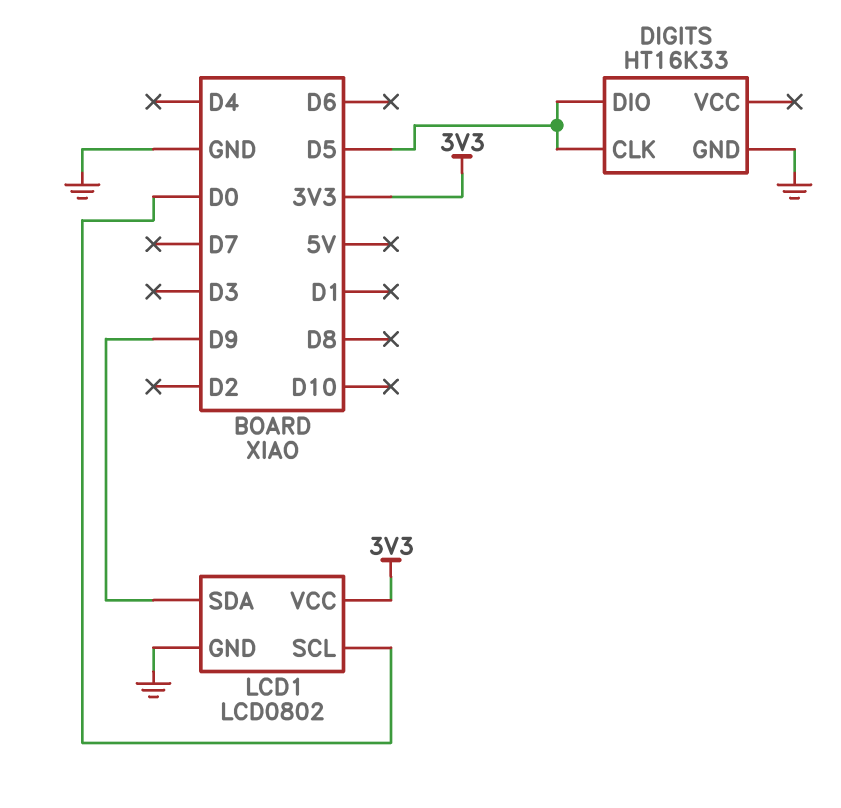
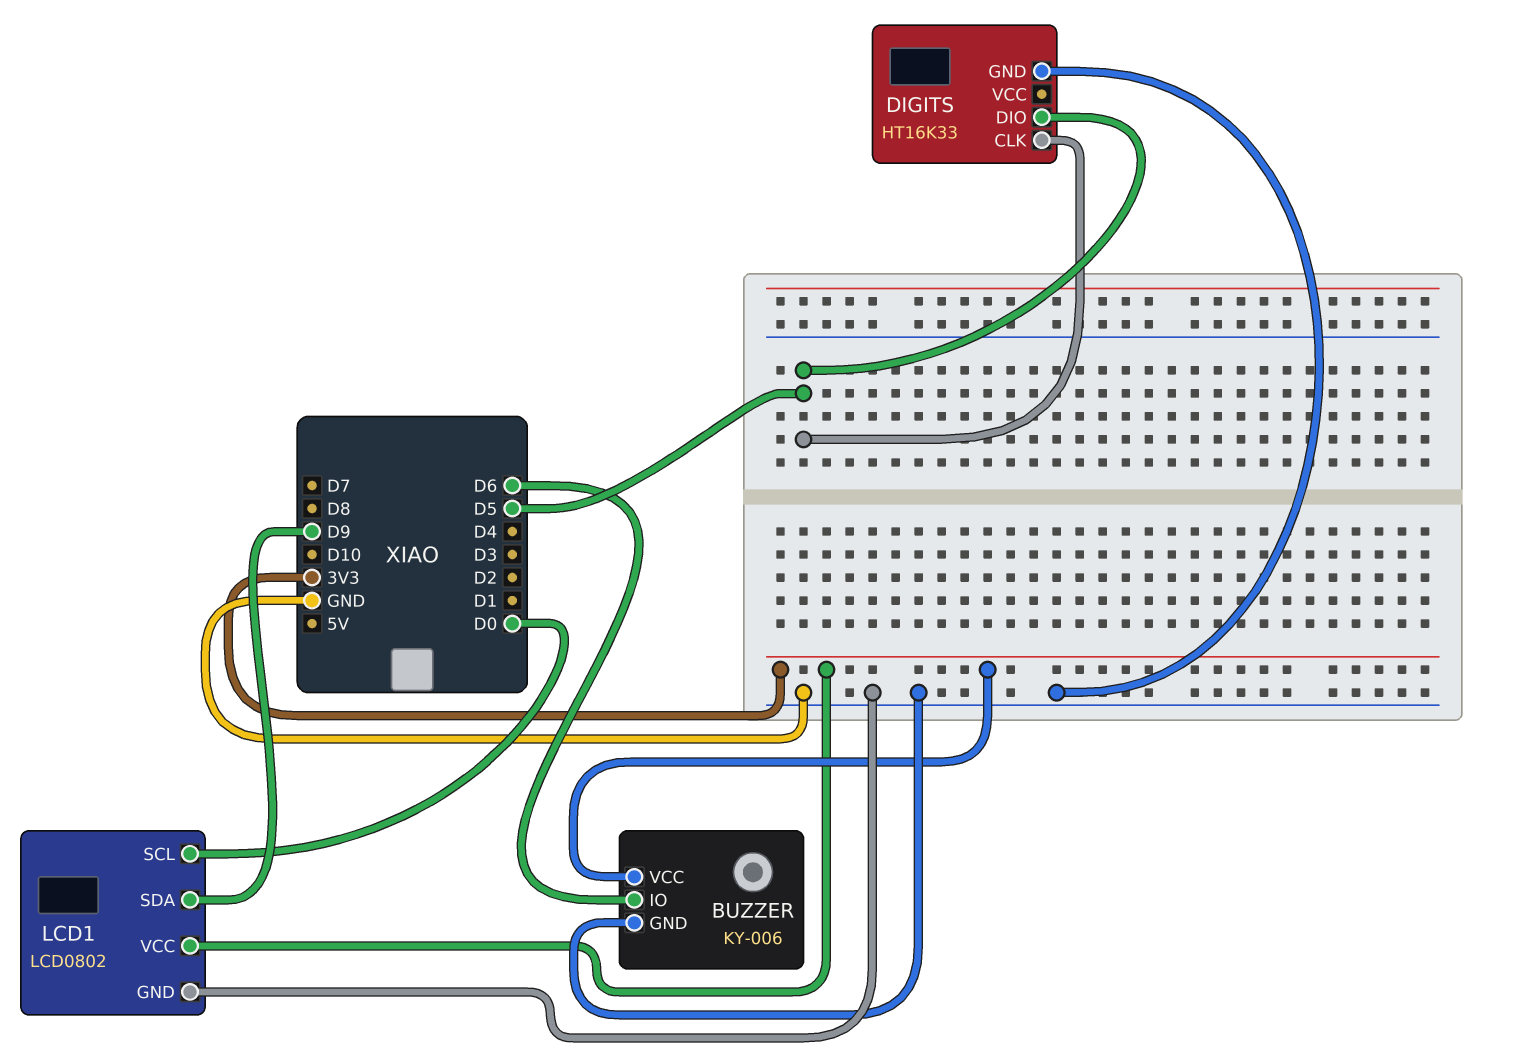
BUZZER: none -> KY-006
BUZZER pin GND: none -> GND
BUZZER pin IO: none -> D6
BUZZER pin VCC: none -> 3V3

